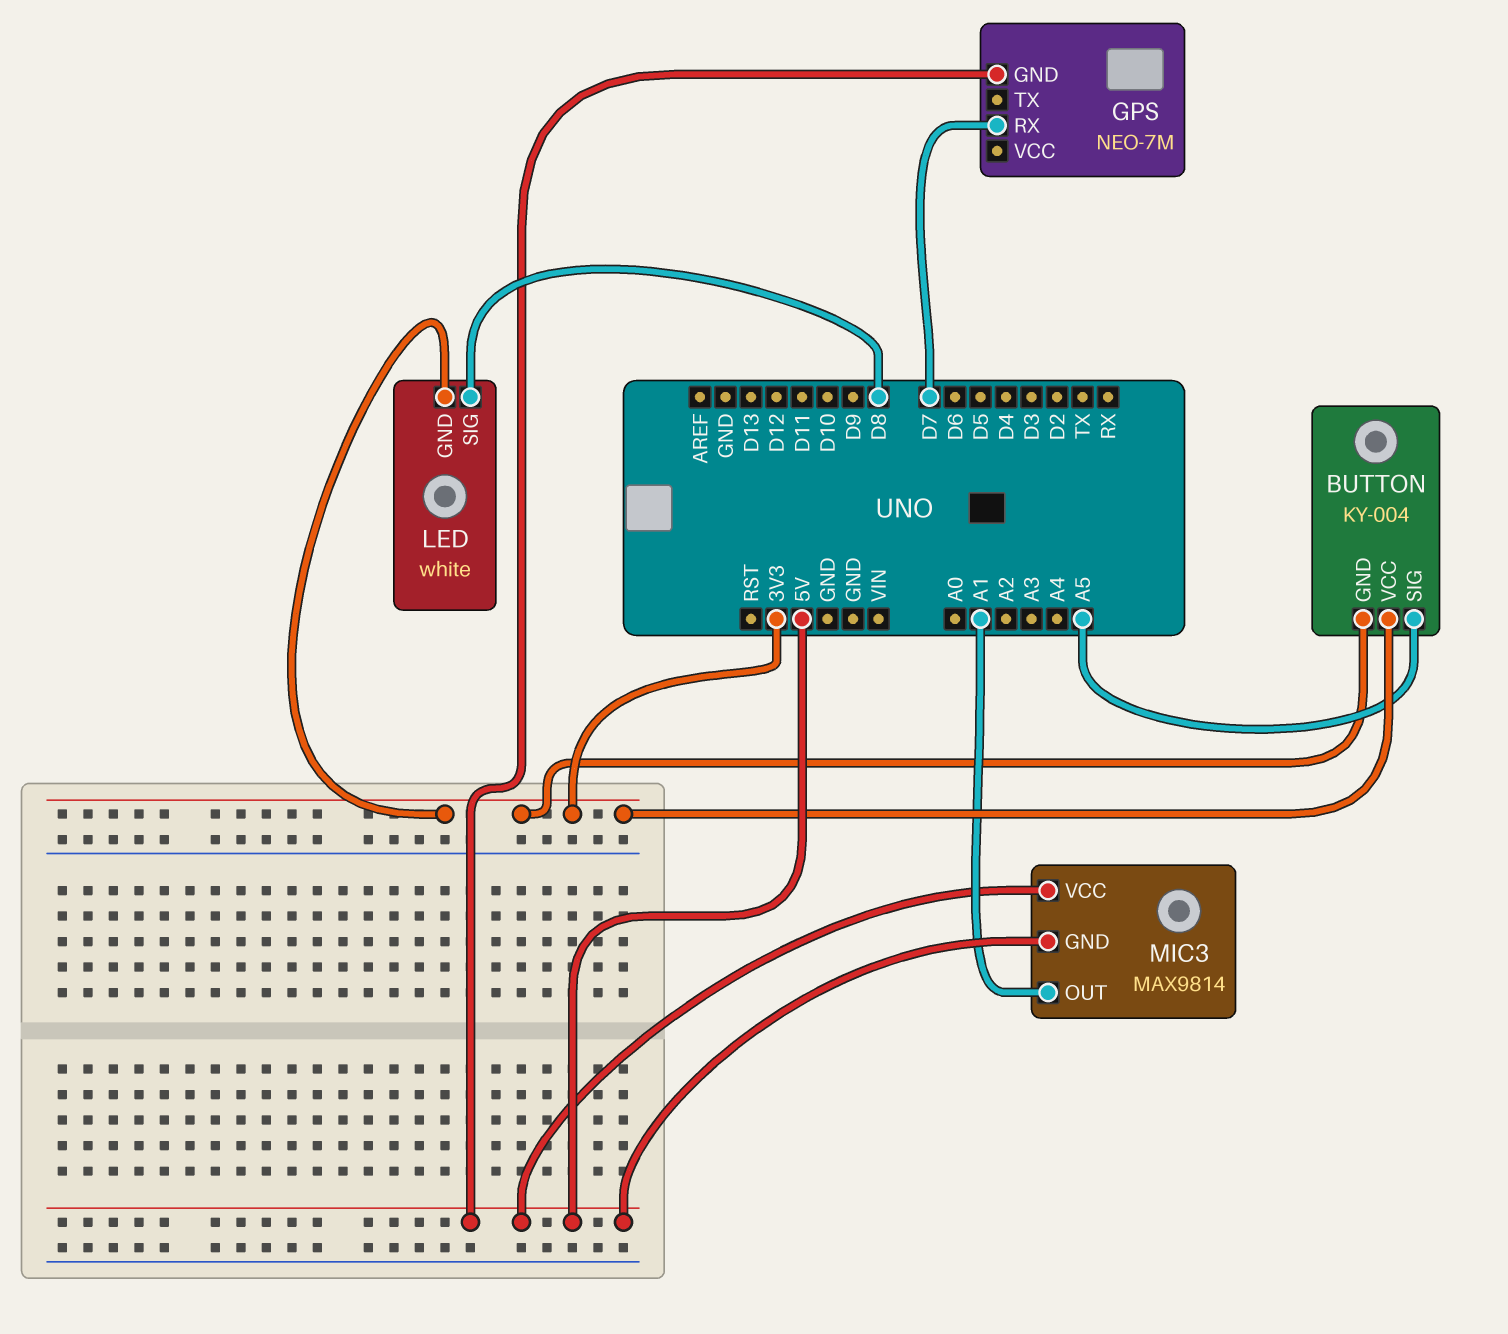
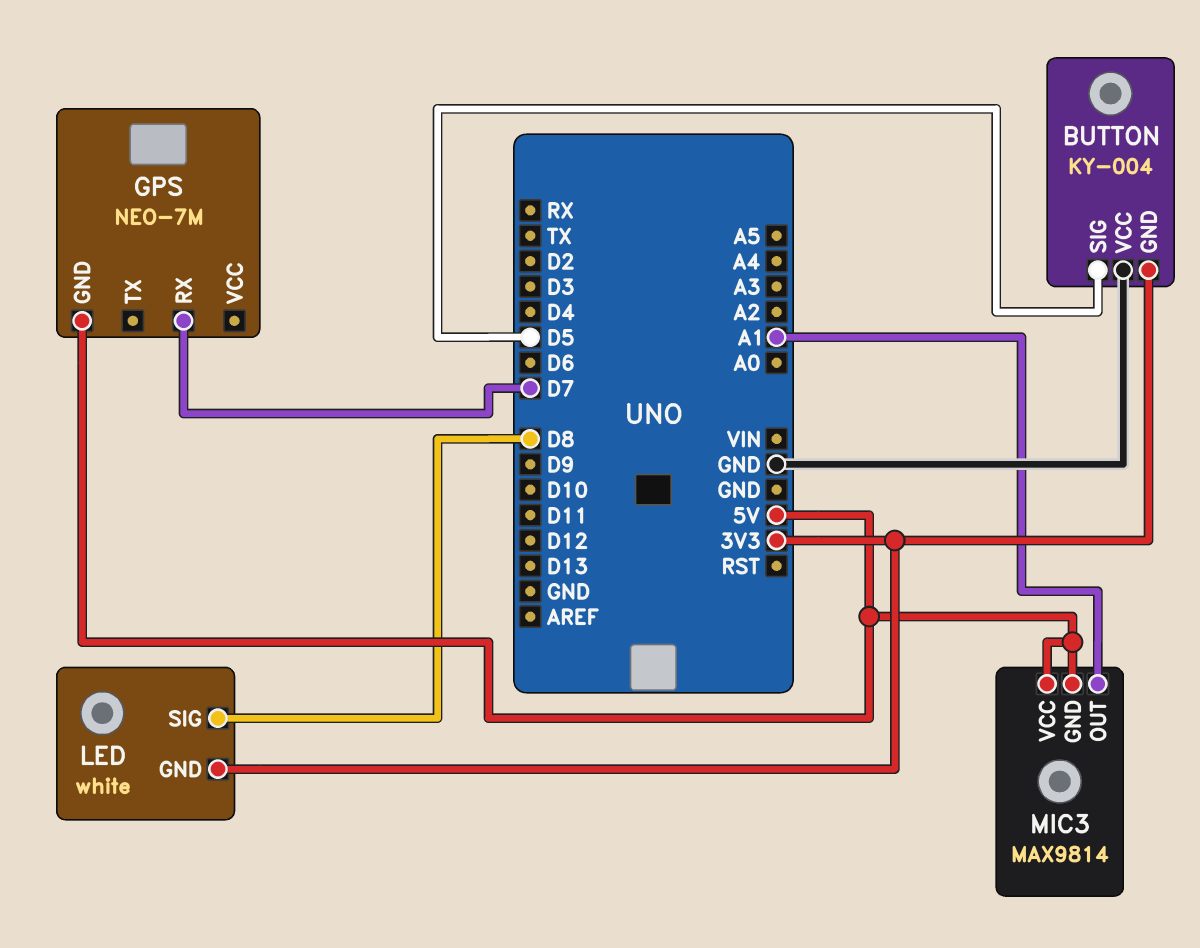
BUTTON pin SIG: A5 -> D5
BUTTON pin VCC: 3V3 -> GND

